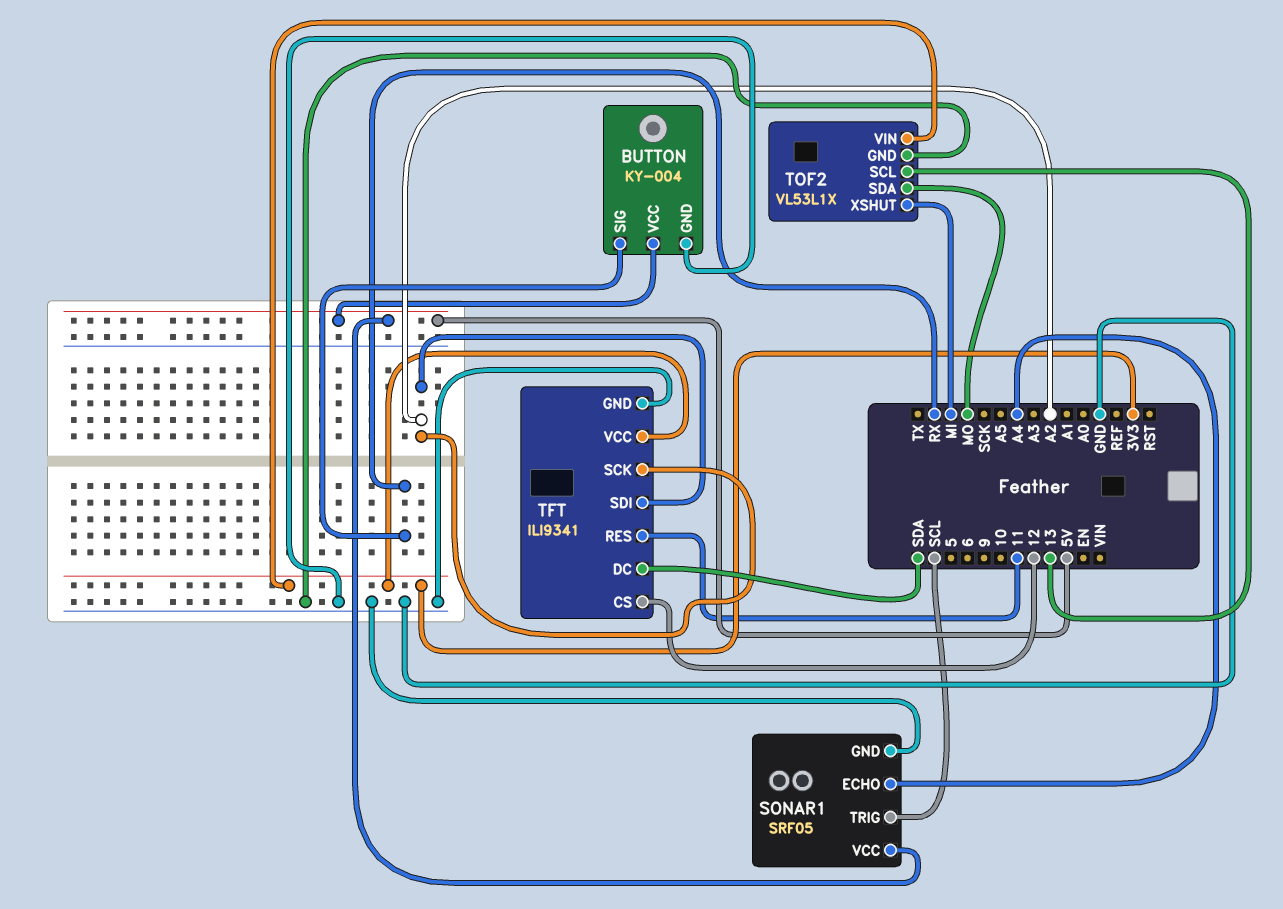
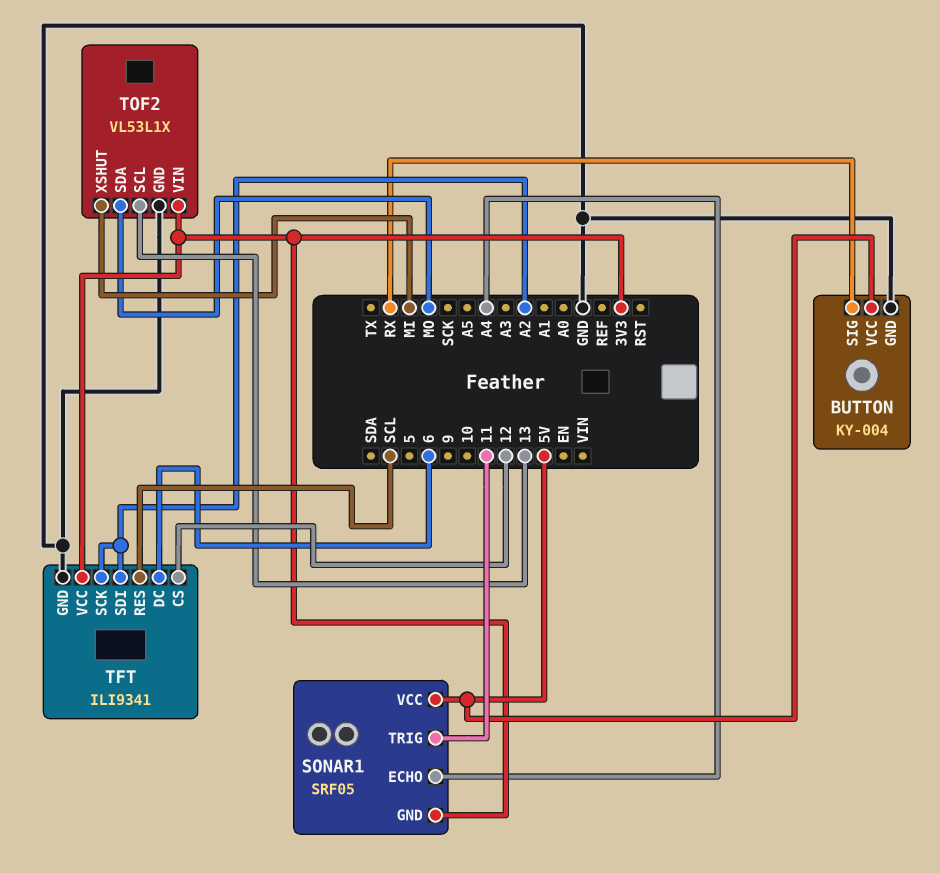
SONAR1 pin GND: GND -> 3V3
SONAR1 pin TRIG: SCL -> 11
TFT pin DC: SDA -> 6
TFT pin RES: 11 -> SCL

